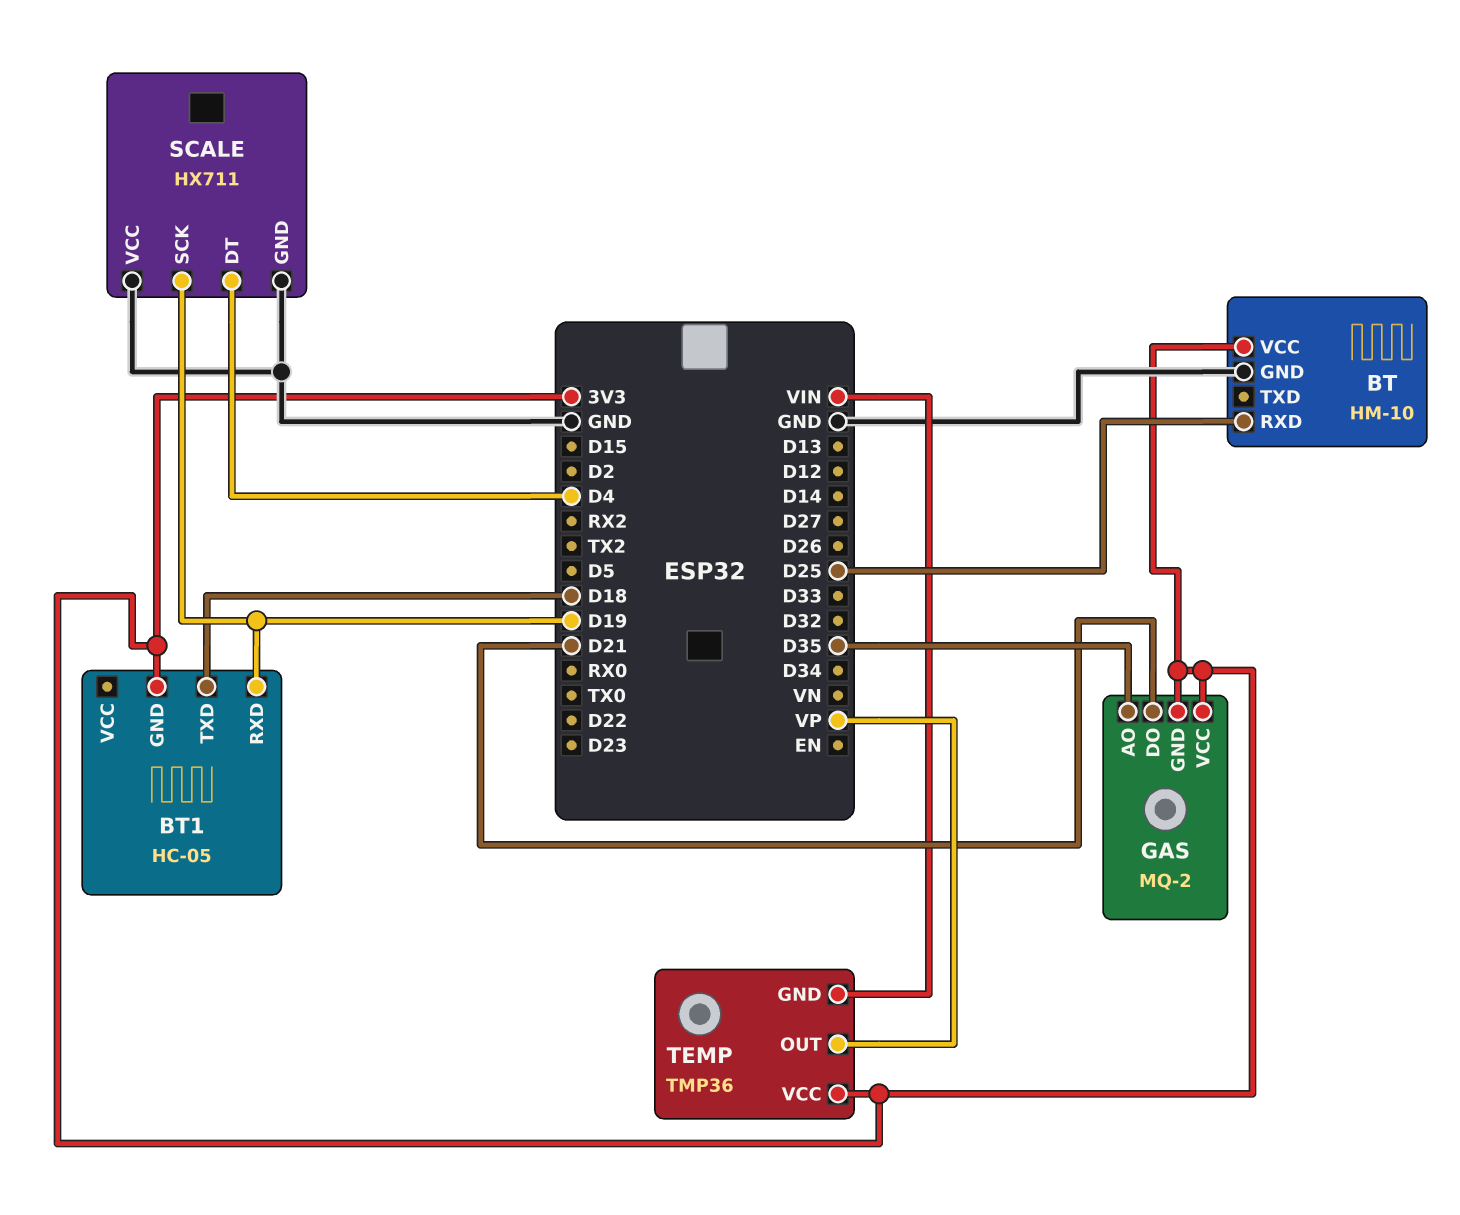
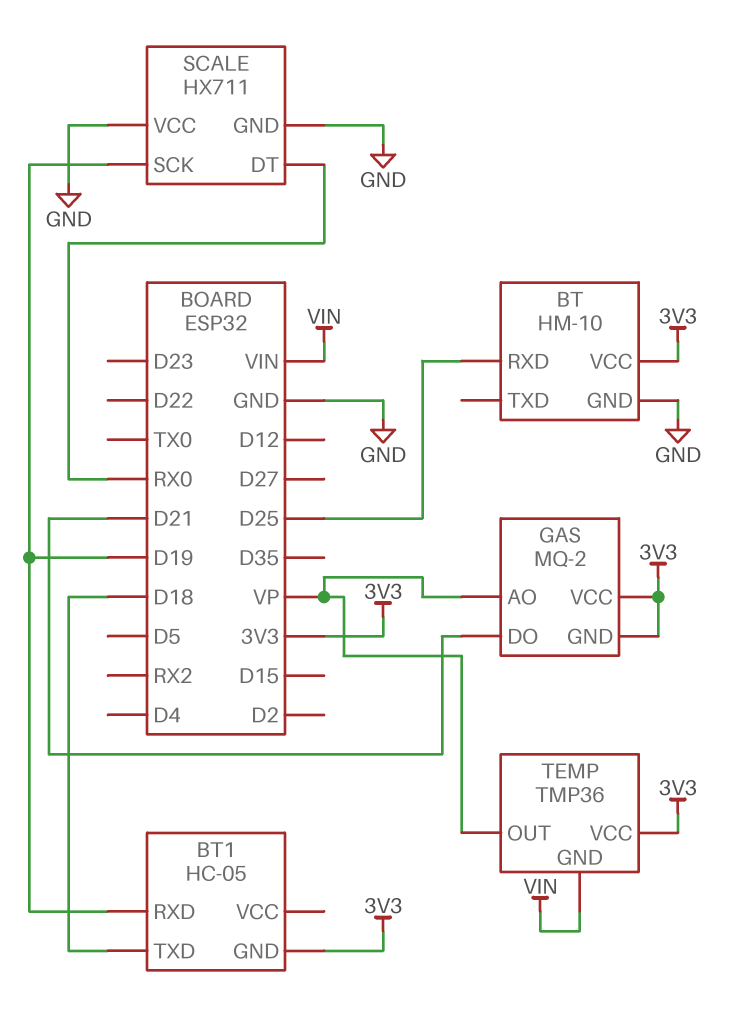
GAS pin AO: D35 -> VP
SCALE pin DT: D4 -> RX0

